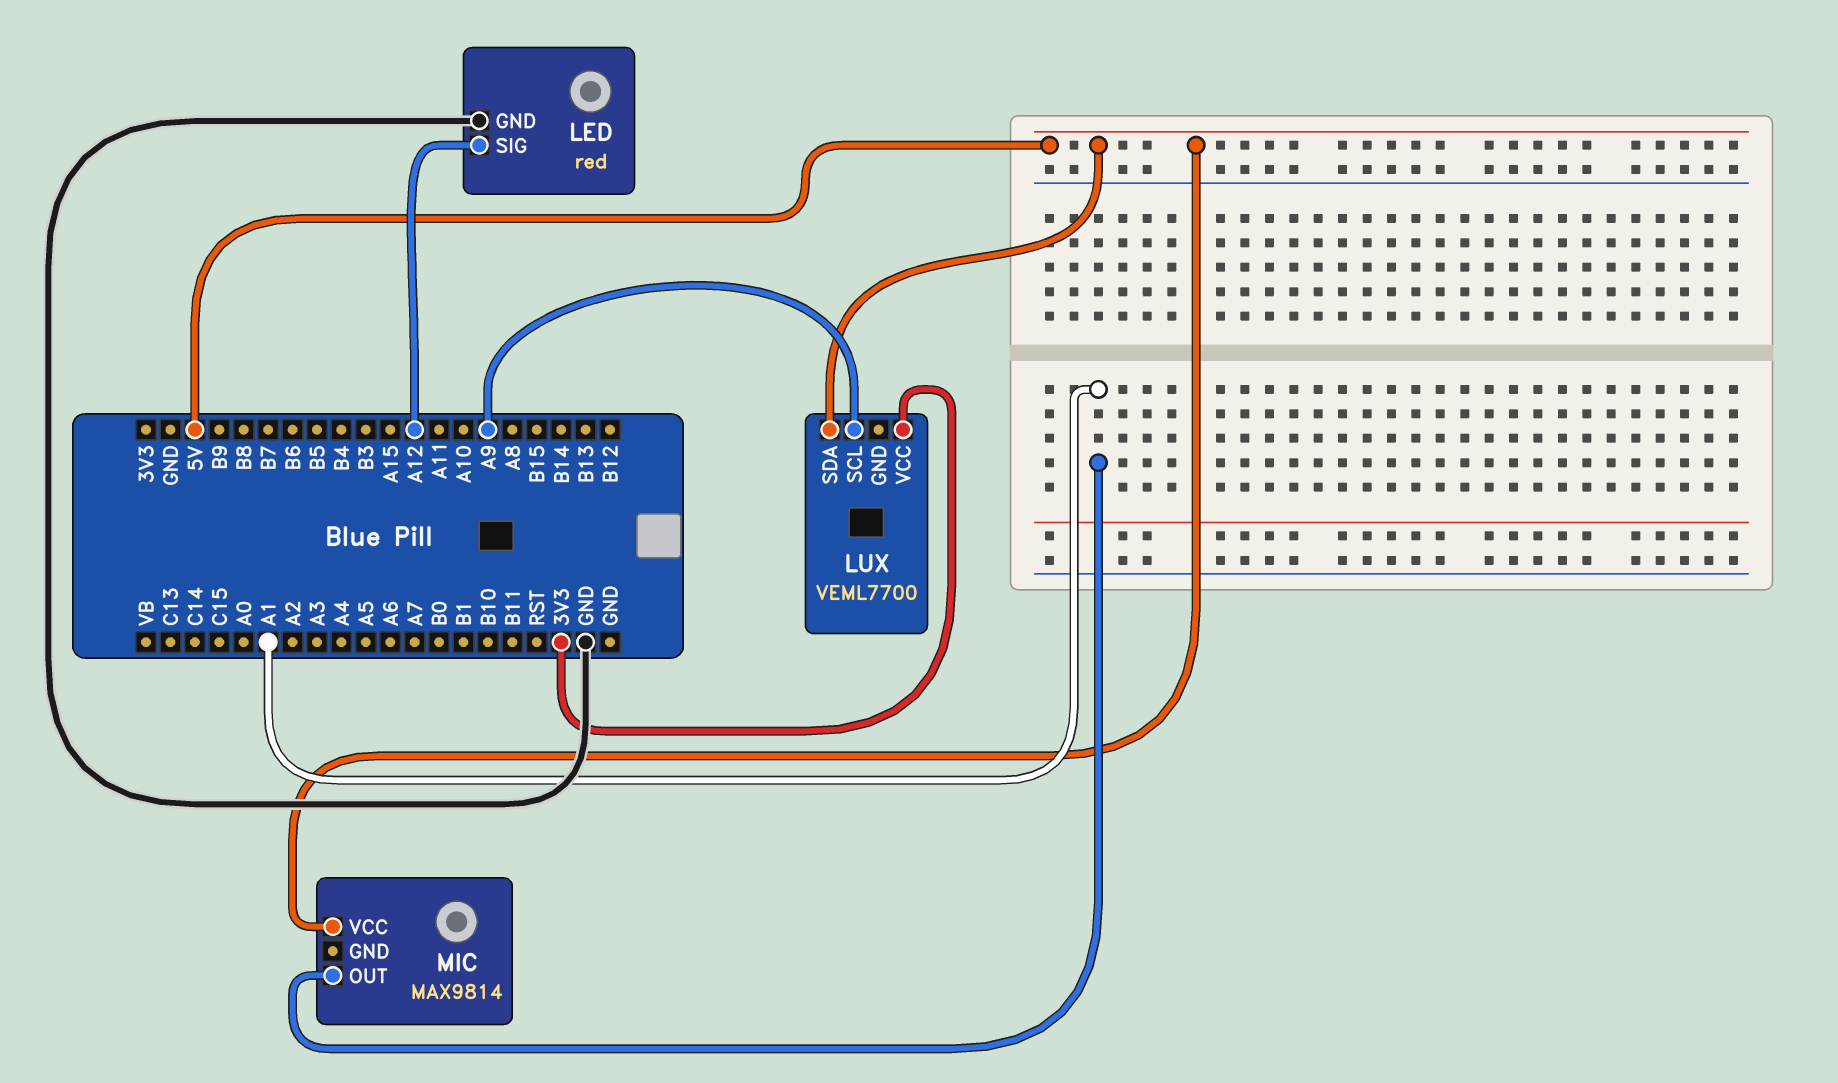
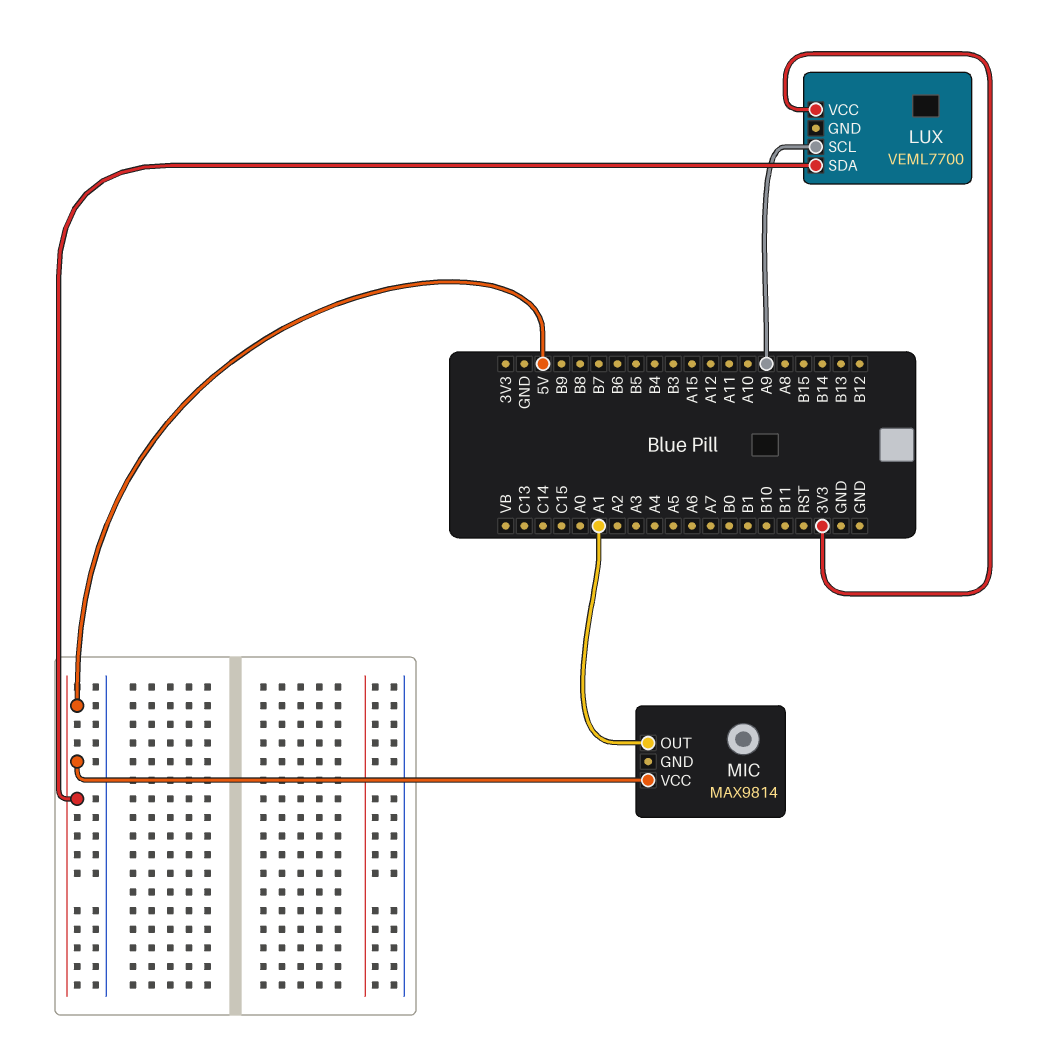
LED: red -> none
LED pin GND: GND -> none
LED pin SIG: A12 -> none

